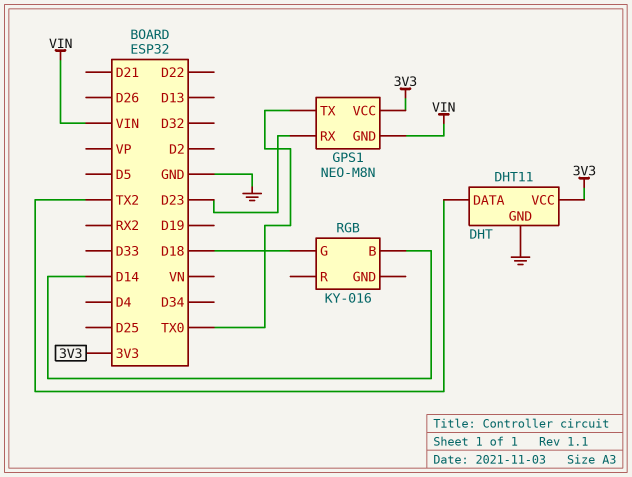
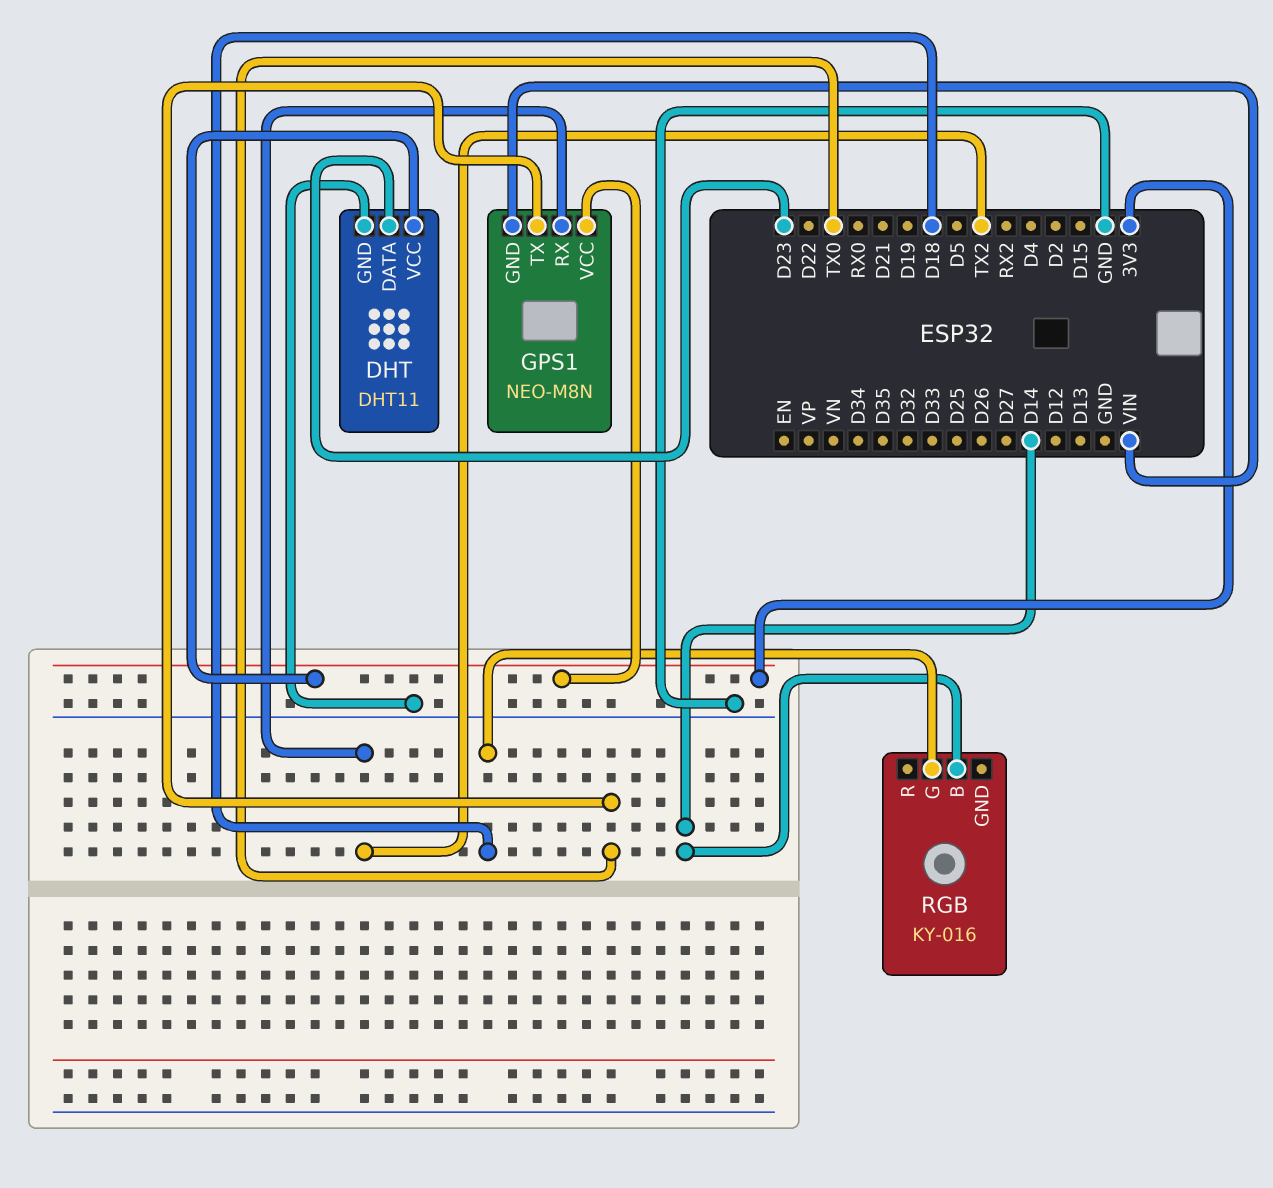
DHT pin DATA: TX2 -> D23
GPS1 pin RX: D23 -> TX2

